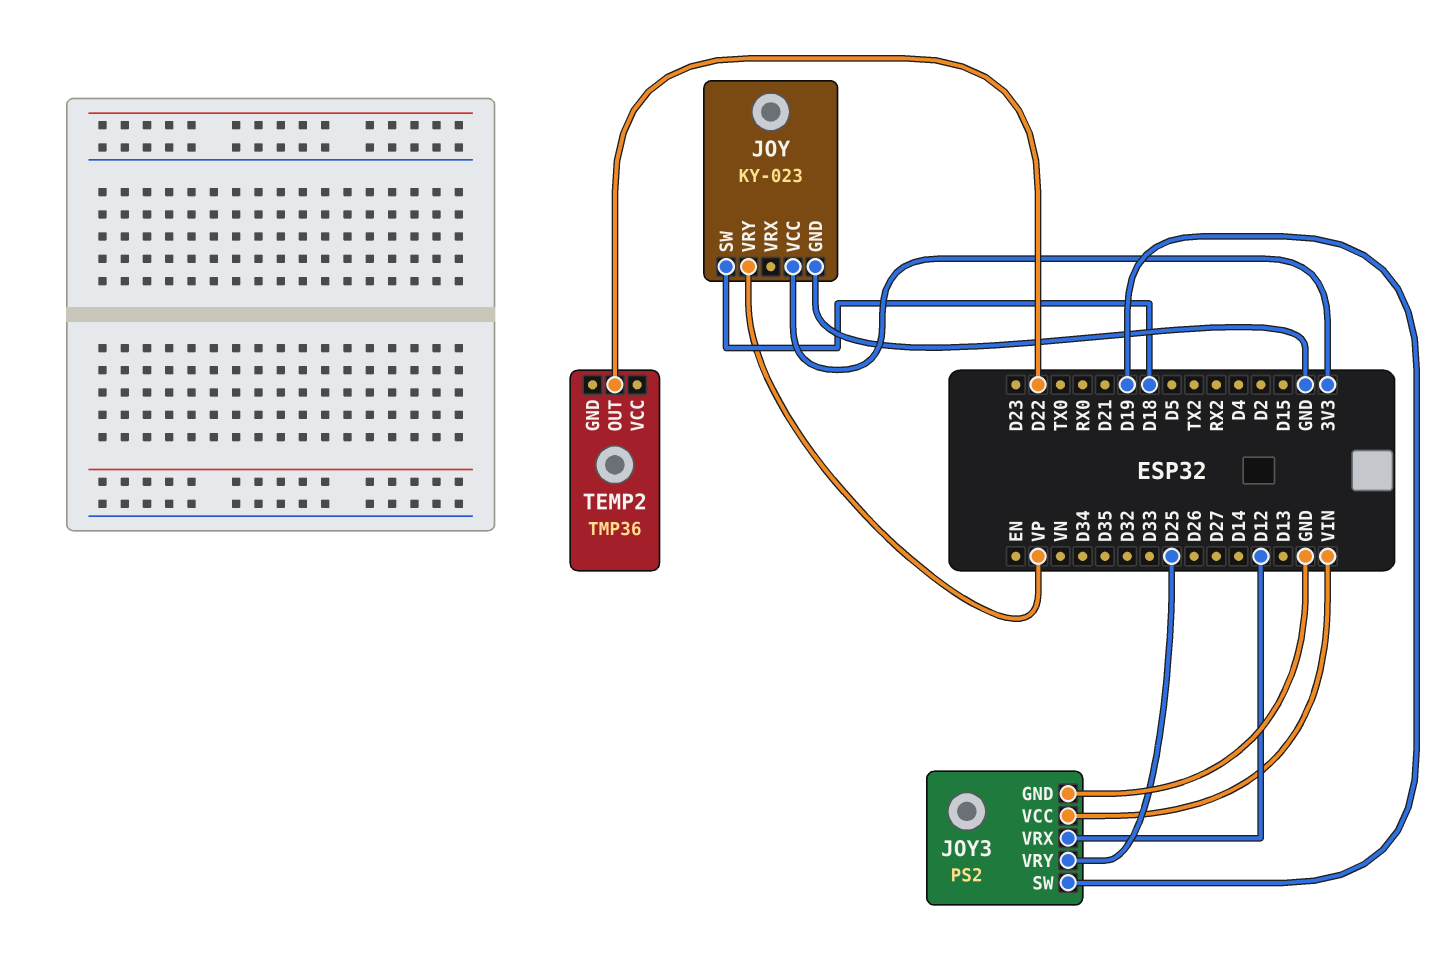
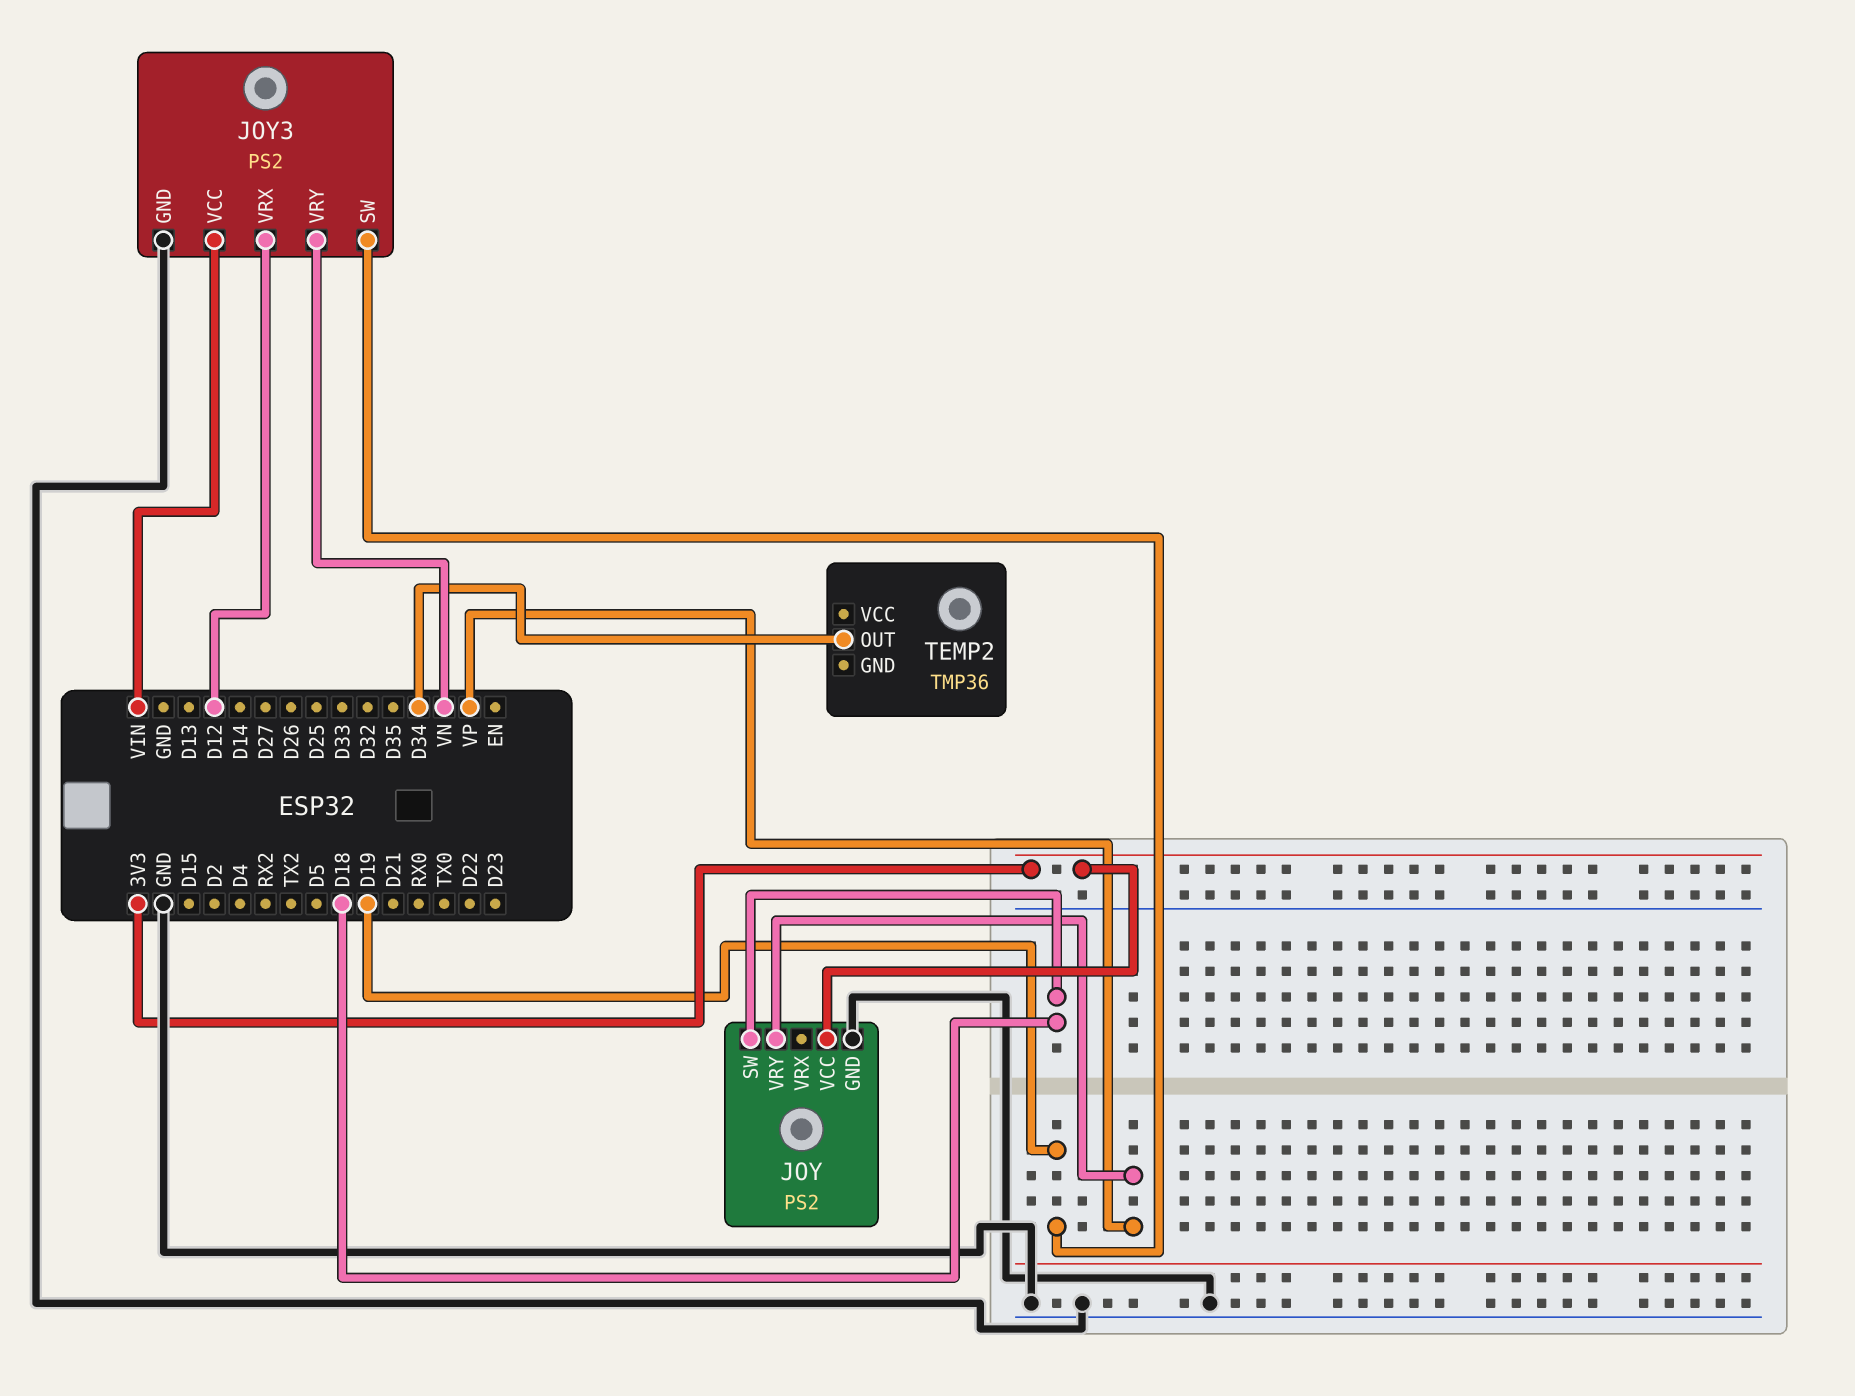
JOY: KY-023 -> PS2
JOY3 pin VRY: D25 -> VN
TEMP2 pin OUT: D22 -> D34

